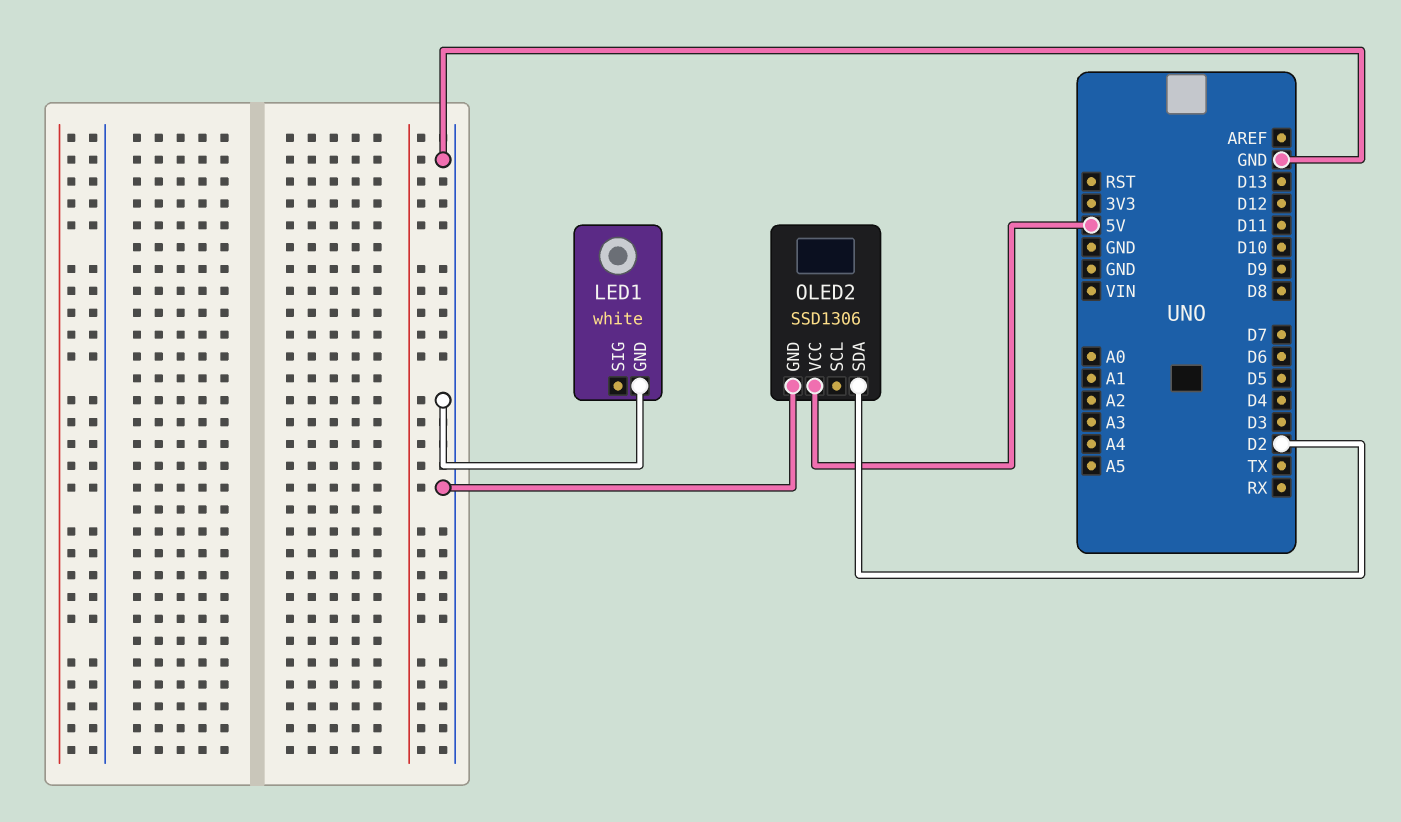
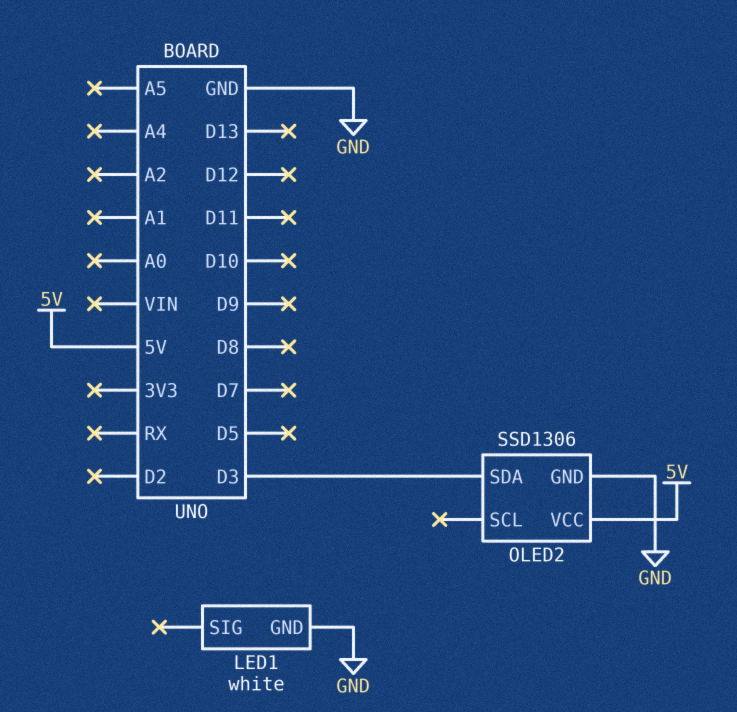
OLED2 pin SDA: D2 -> D3

